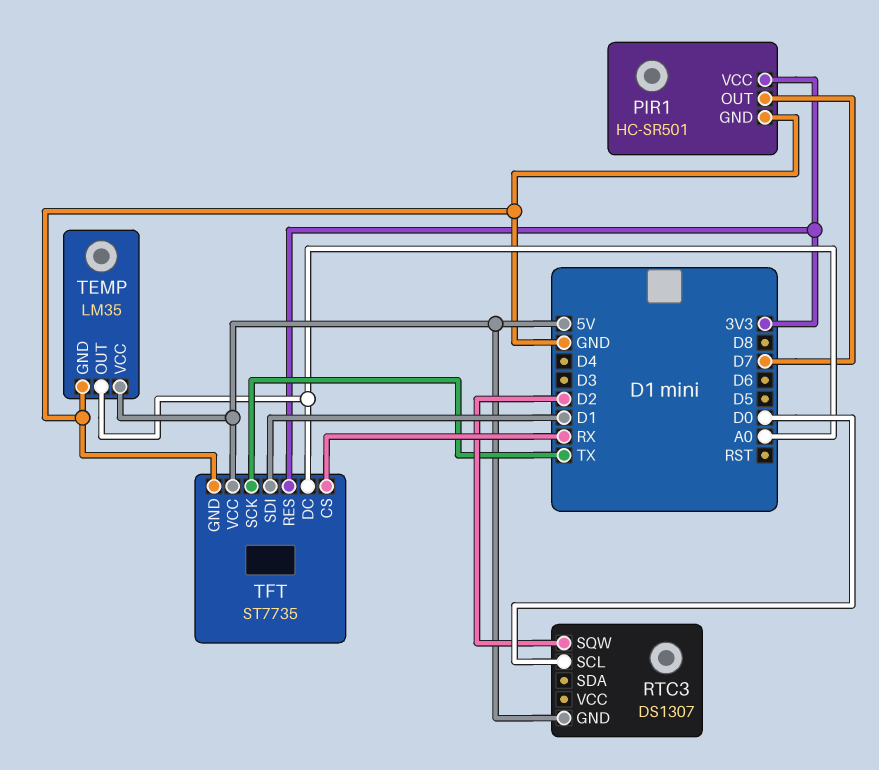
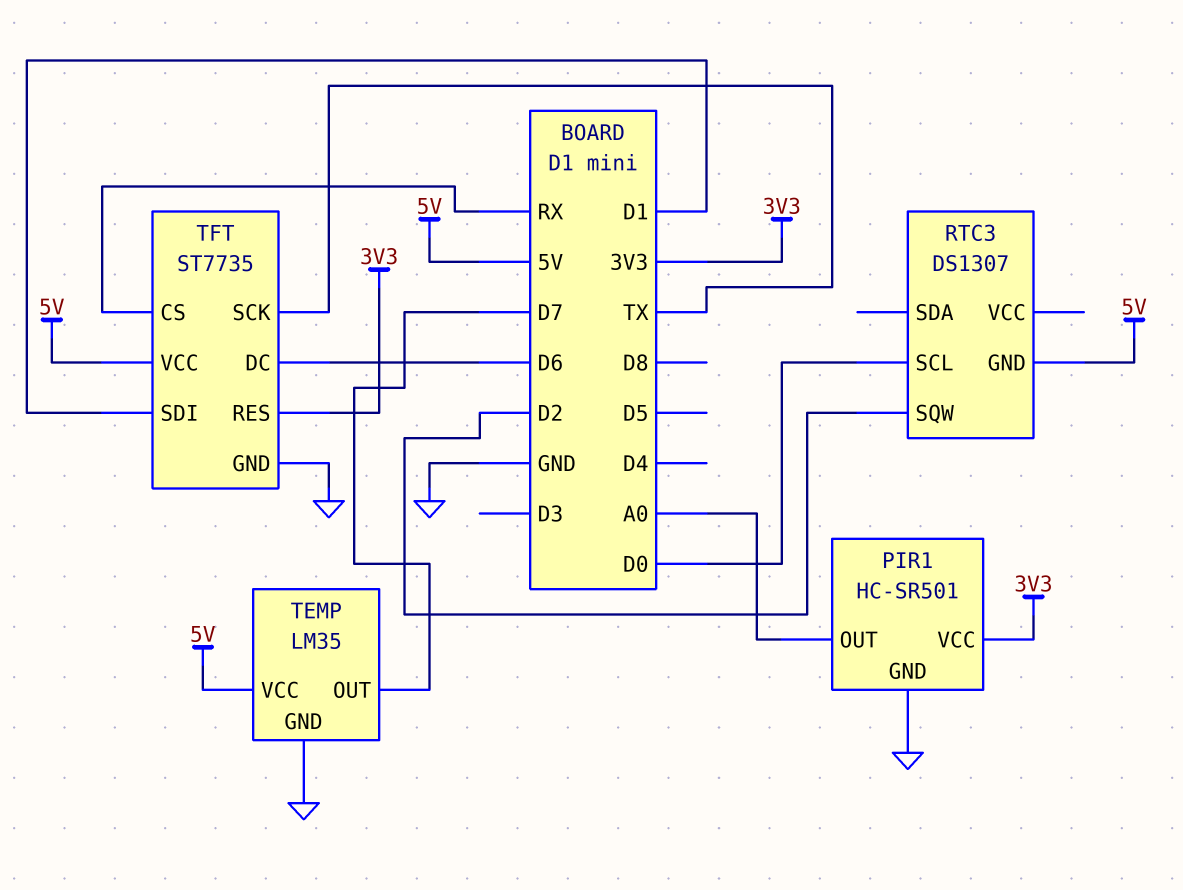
PIR1 pin OUT: D7 -> A0
TEMP pin OUT: A0 -> D7
TFT pin DC: A0 -> D6

